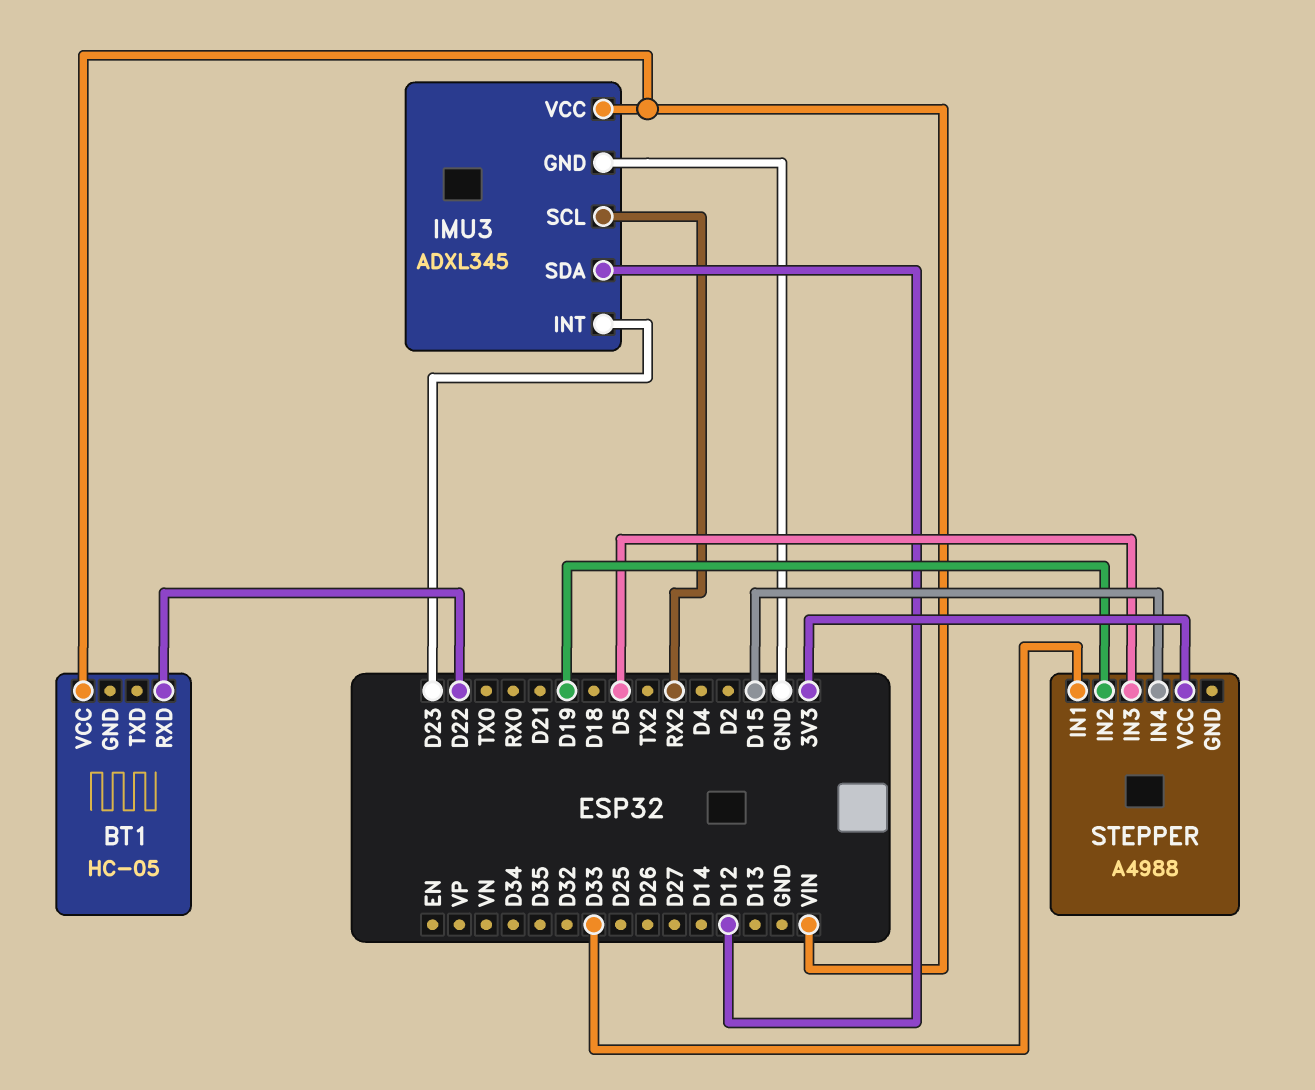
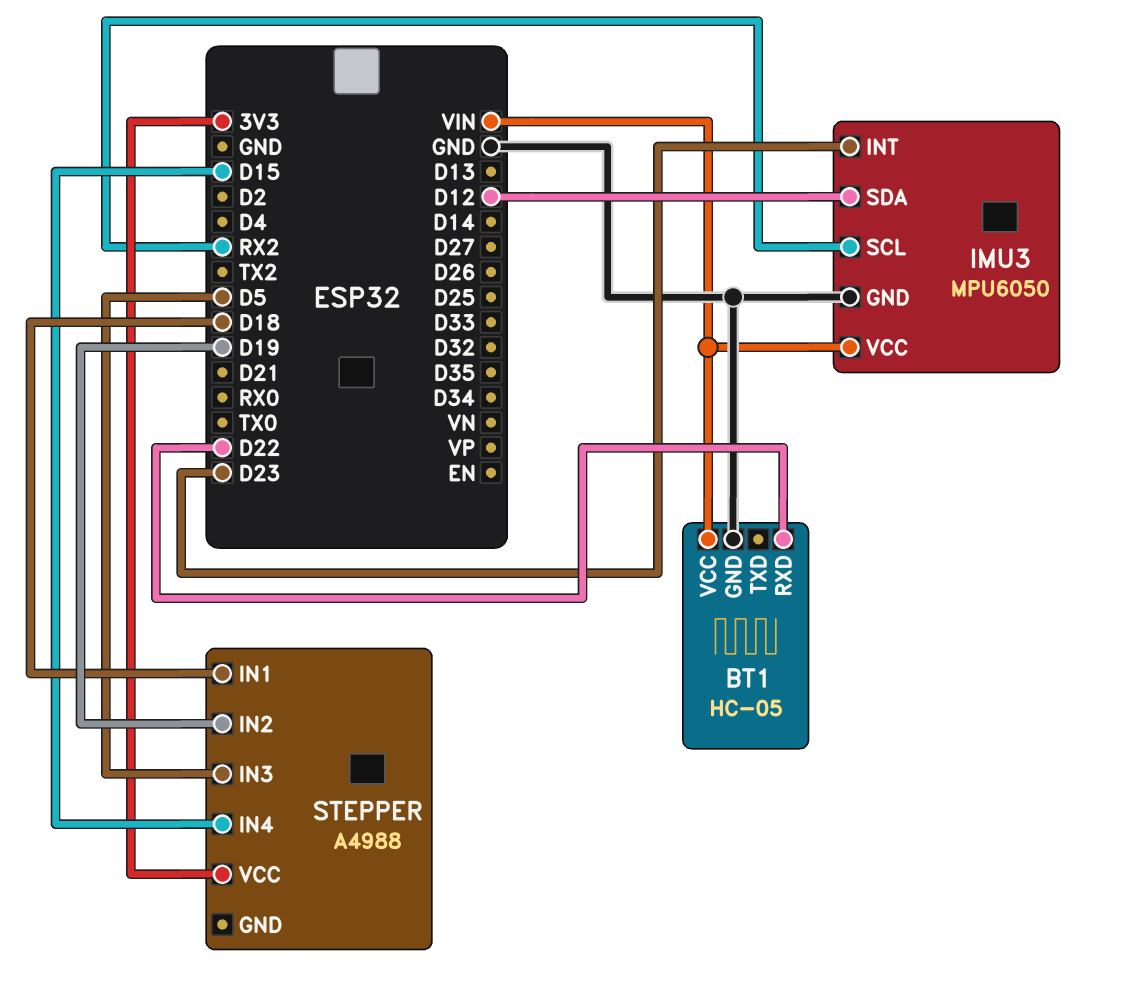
BT1 pin GND: none -> GND
IMU3: ADXL345 -> MPU6050
STEPPER pin IN1: D33 -> D18

